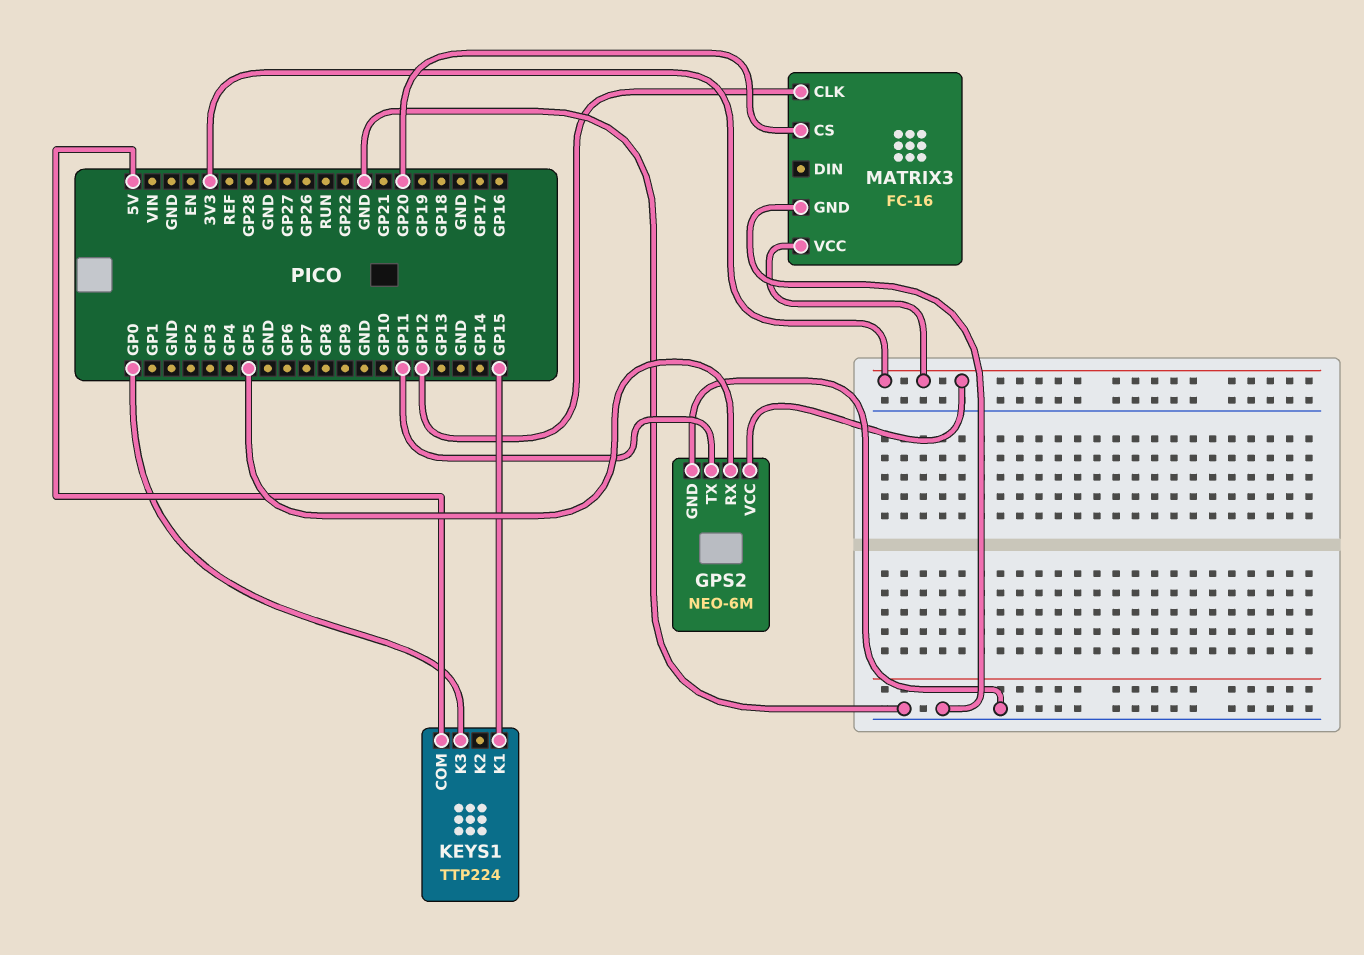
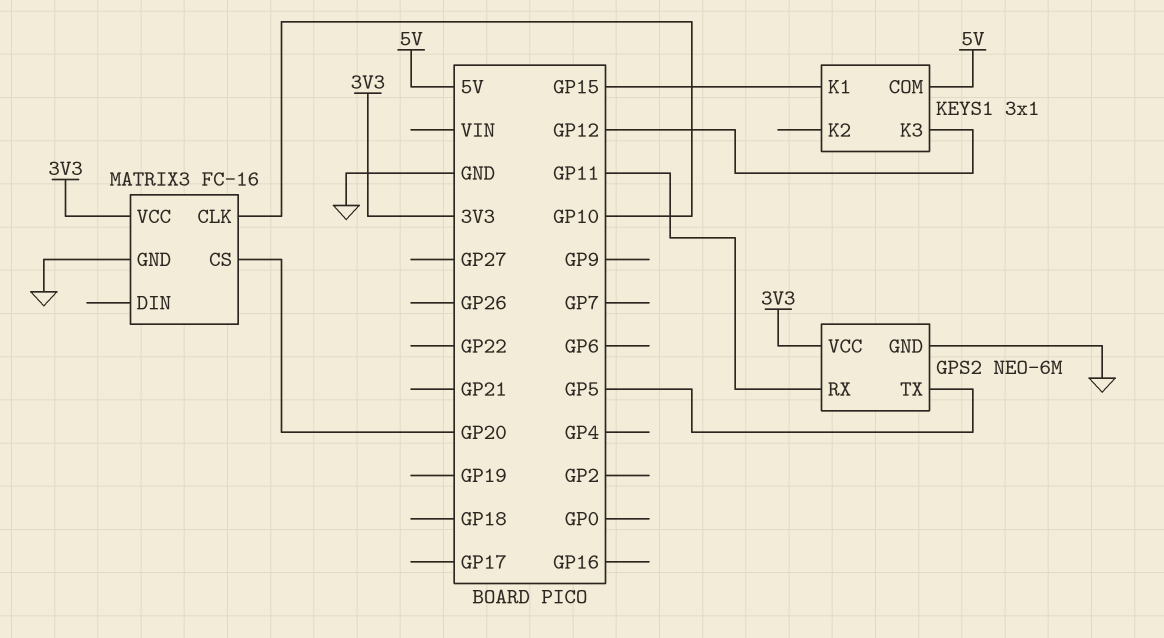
GPS2 pin RX: GP5 -> GP11
GPS2 pin TX: GP11 -> GP5
KEYS1: TTP224 -> 3x1
KEYS1 pin K3: GP0 -> GP12
MATRIX3 pin CLK: GP12 -> GP10

